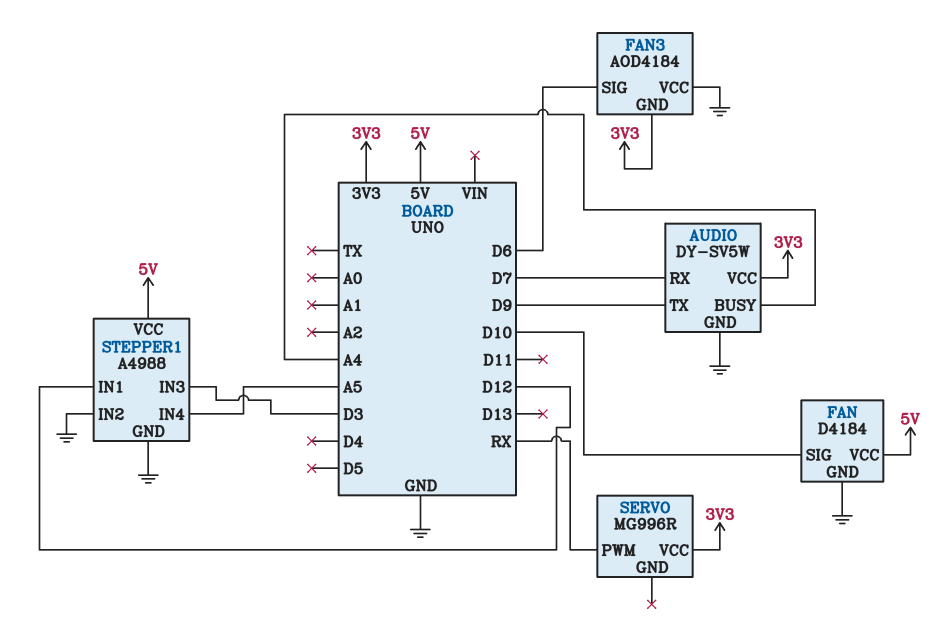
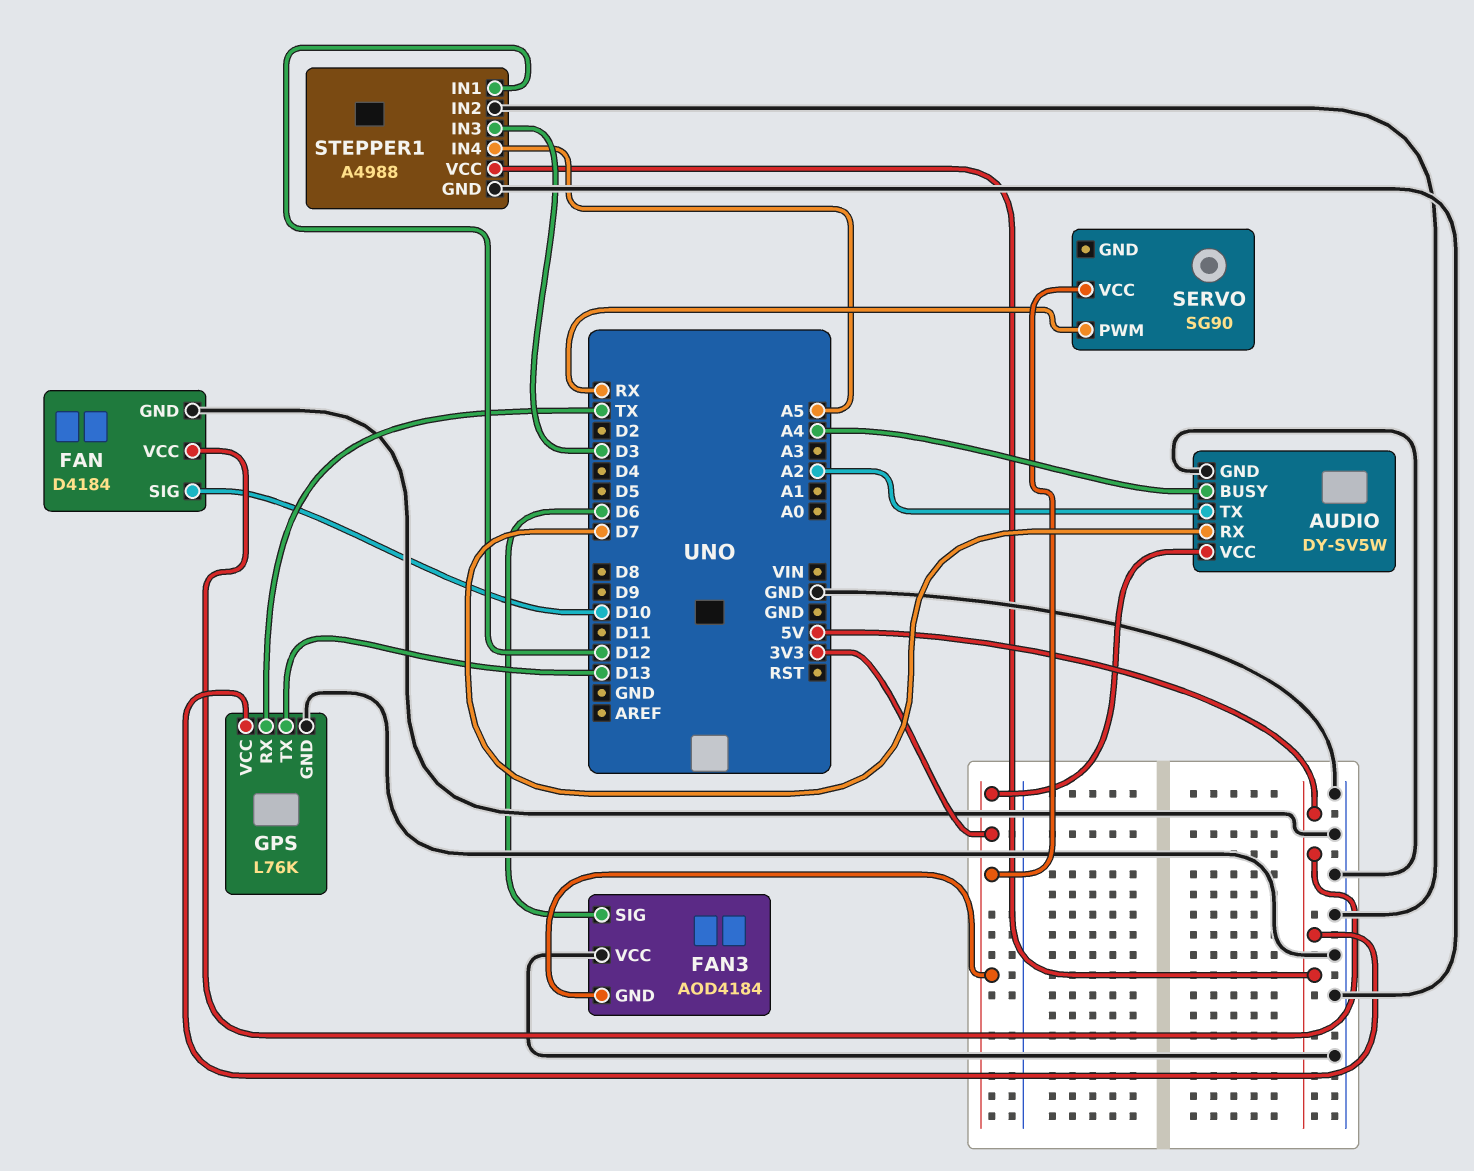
AUDIO pin TX: D9 -> A2
GPS: none -> L76K
GPS pin GND: none -> GND
GPS pin RX: none -> TX
GPS pin TX: none -> D13
GPS pin VCC: none -> 5V
SERVO: MG996R -> SG90

